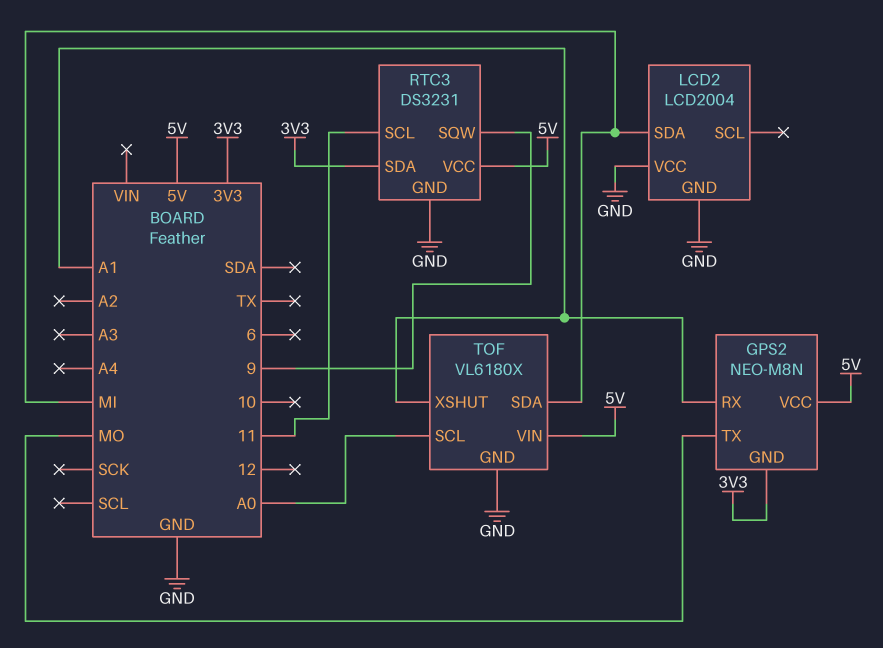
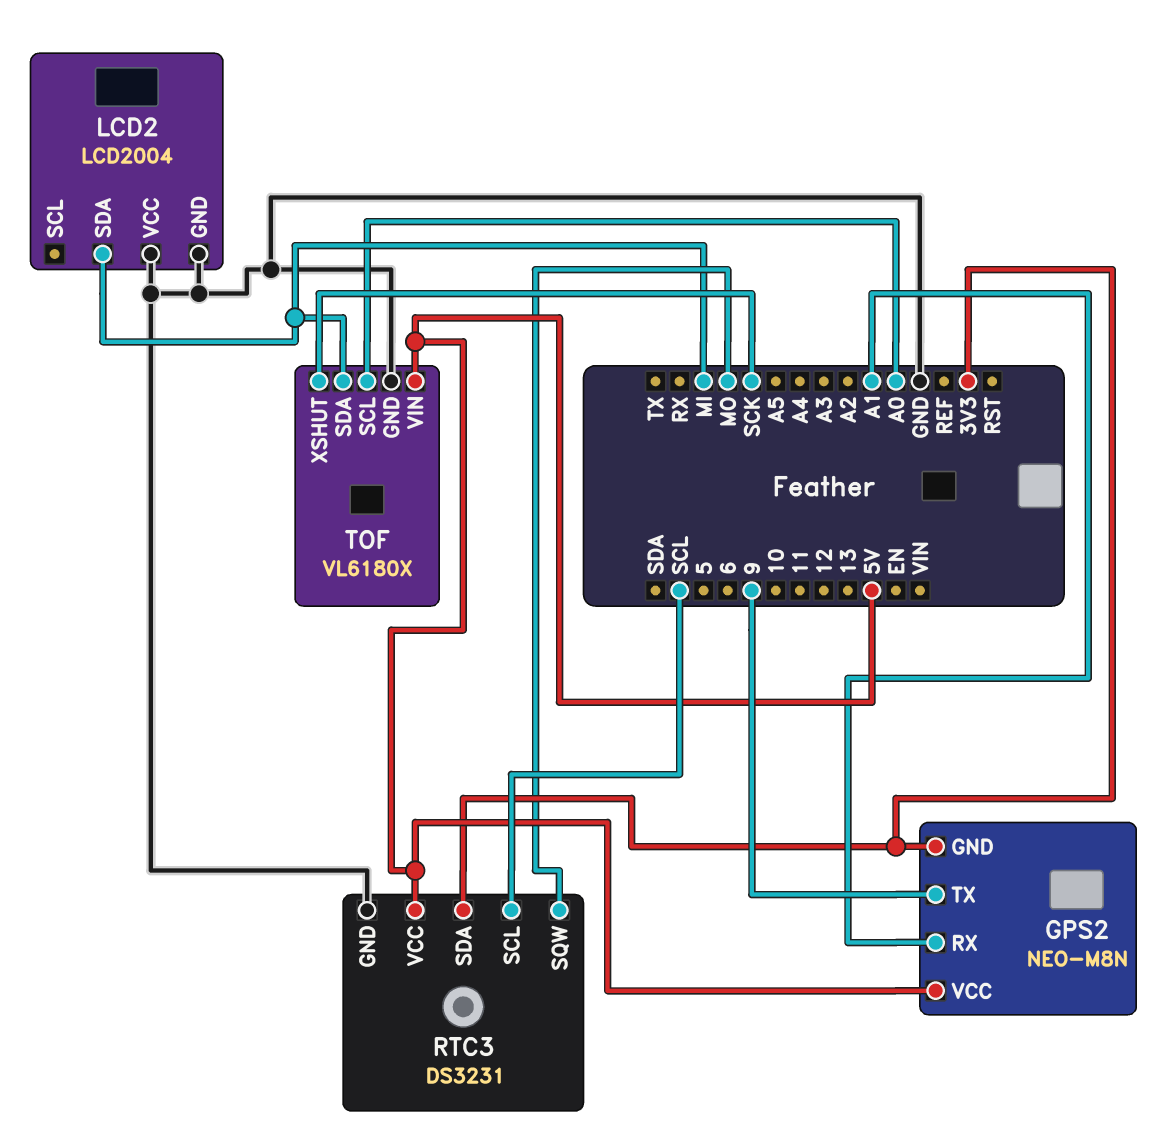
GPS2 pin TX: MO -> 9
RTC3 pin SCL: 11 -> SCL
RTC3 pin SQW: 9 -> MO
TOF pin XSHUT: A1 -> SCK

